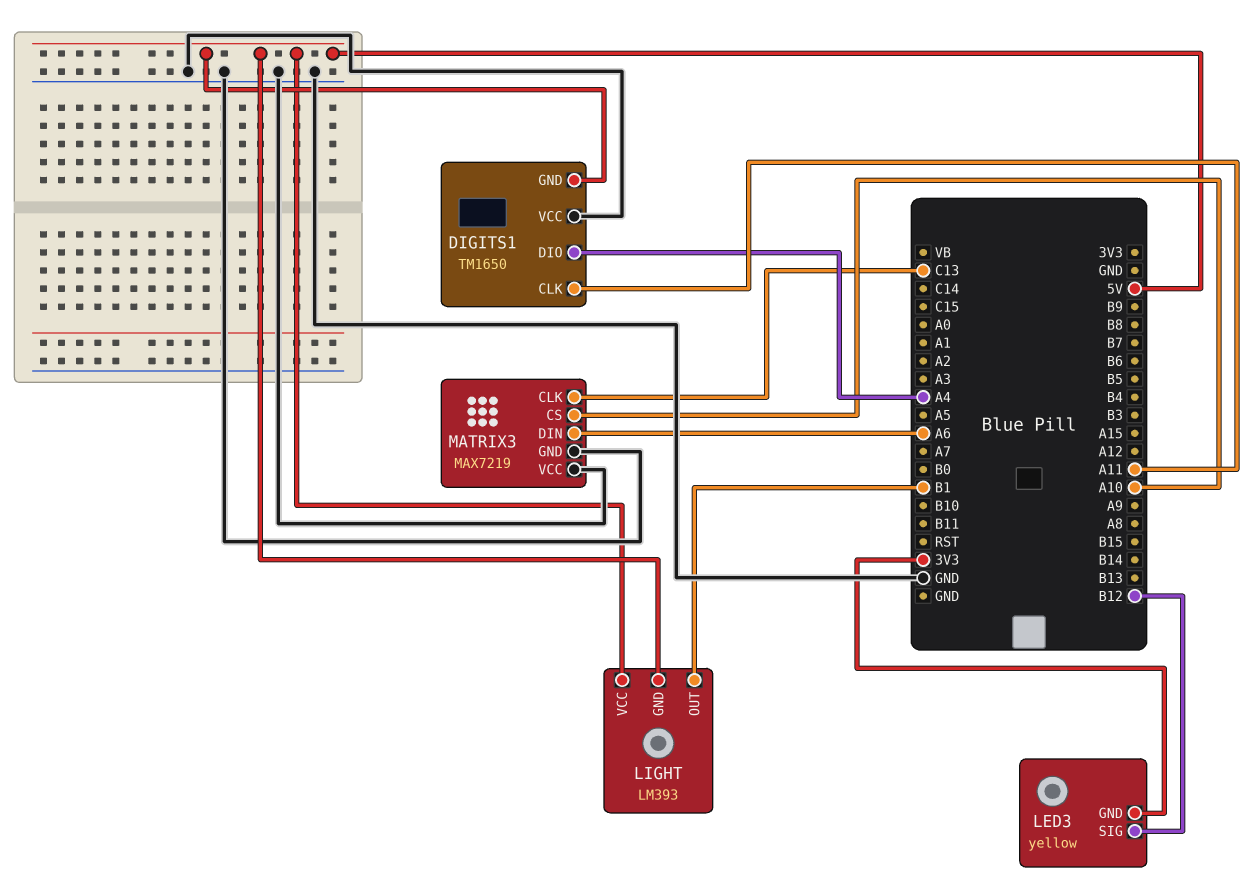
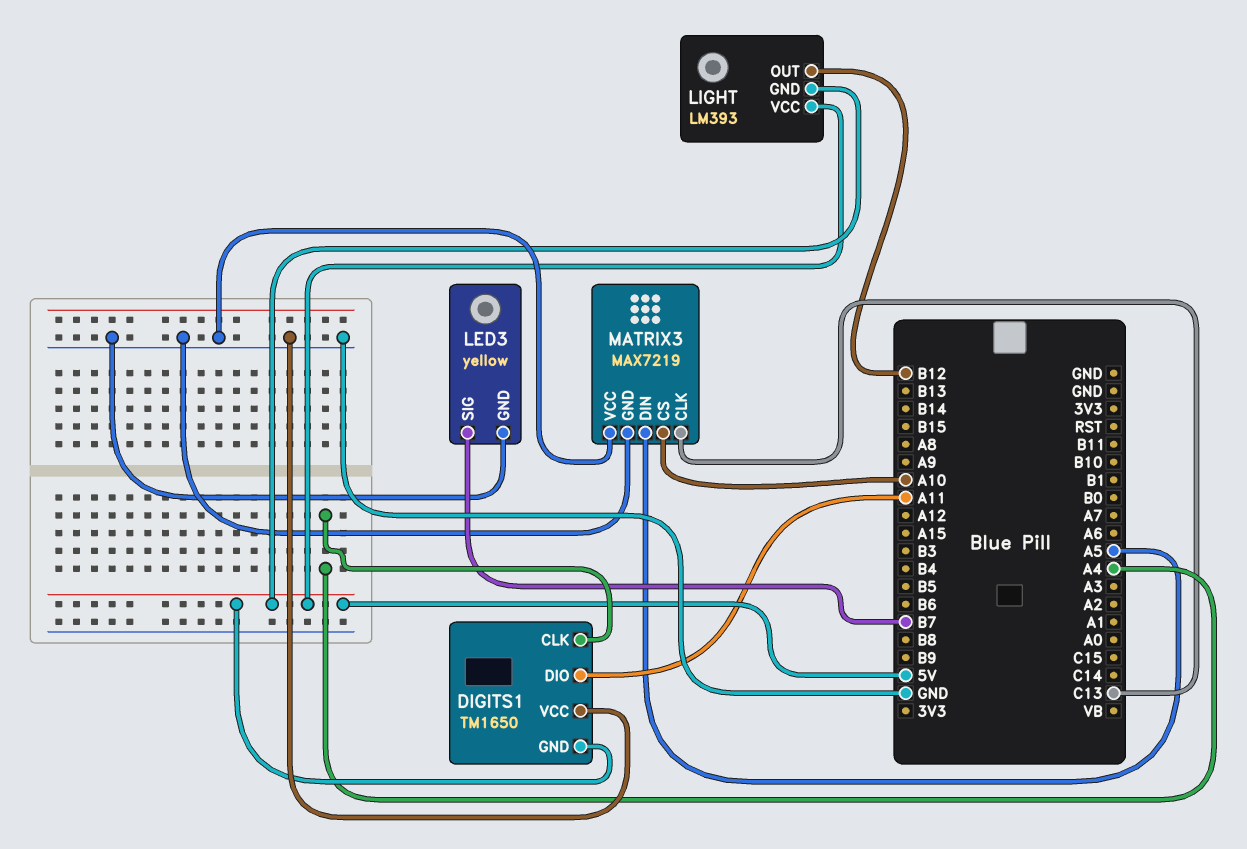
DIGITS1 pin CLK: A11 -> A4
DIGITS1 pin DIO: A4 -> A11
LED3 pin GND: 3V3 -> GND
LED3 pin SIG: B12 -> B7
LIGHT pin OUT: B1 -> B12
MATRIX3 pin DIN: A6 -> A5

